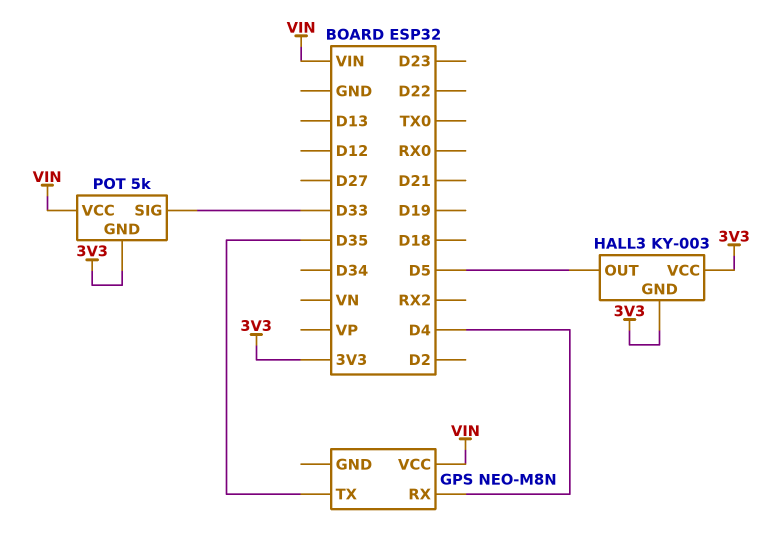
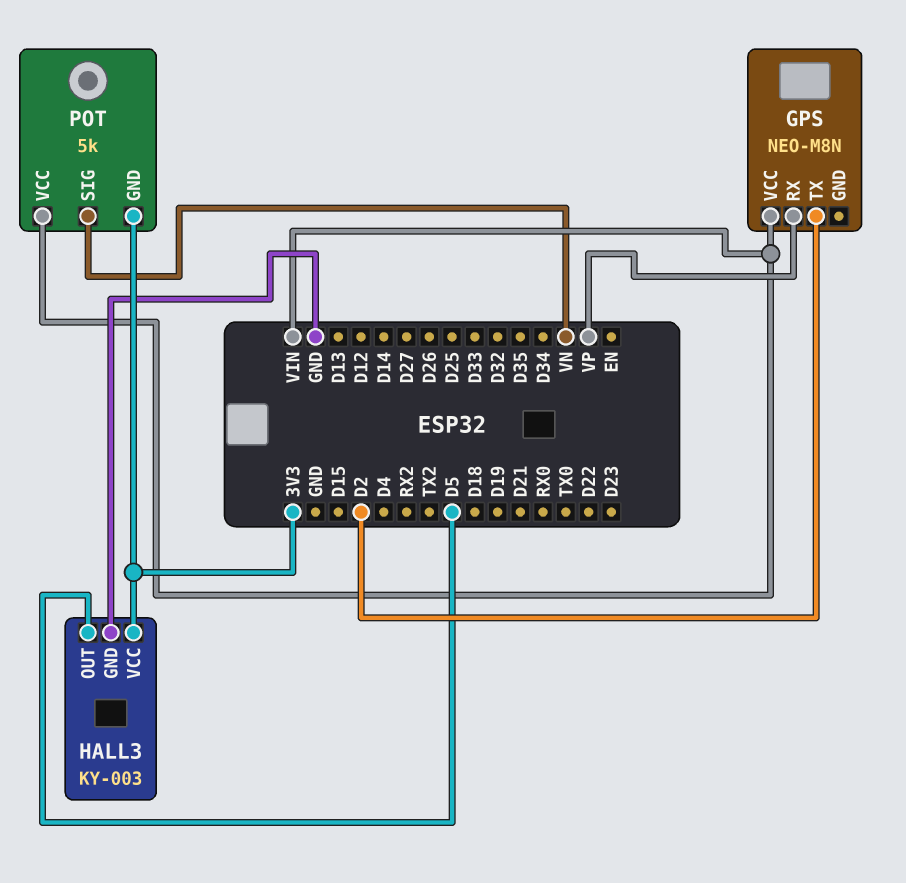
GPS pin RX: D4 -> VP
GPS pin TX: D35 -> D2
HALL3 pin GND: 3V3 -> GND
POT pin SIG: D33 -> VN

